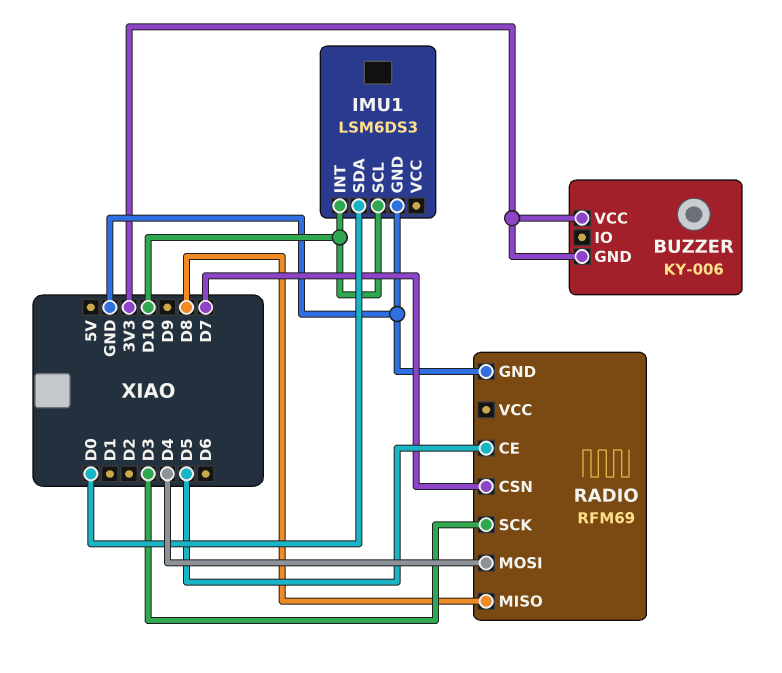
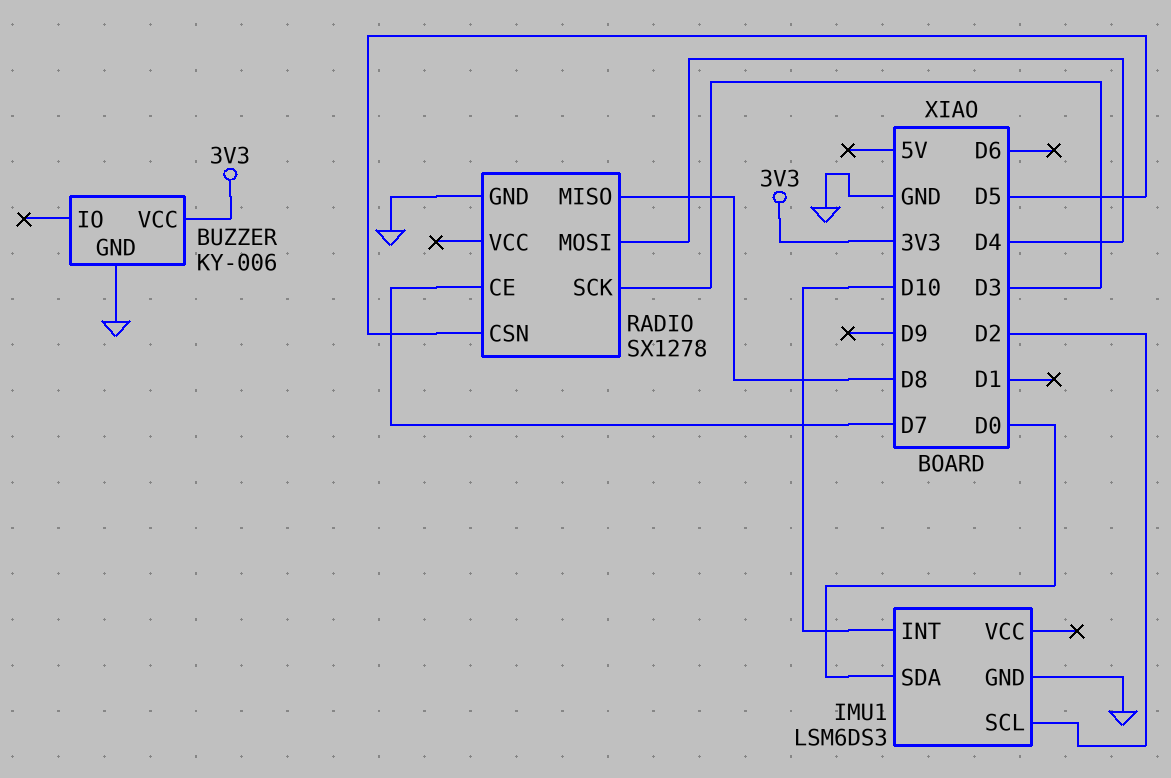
BUZZER pin GND: 3V3 -> GND
IMU1 pin SCL: D10 -> D2
RADIO: RFM69 -> SX1278
RADIO pin CE: D5 -> D7
RADIO pin CSN: D7 -> D5

